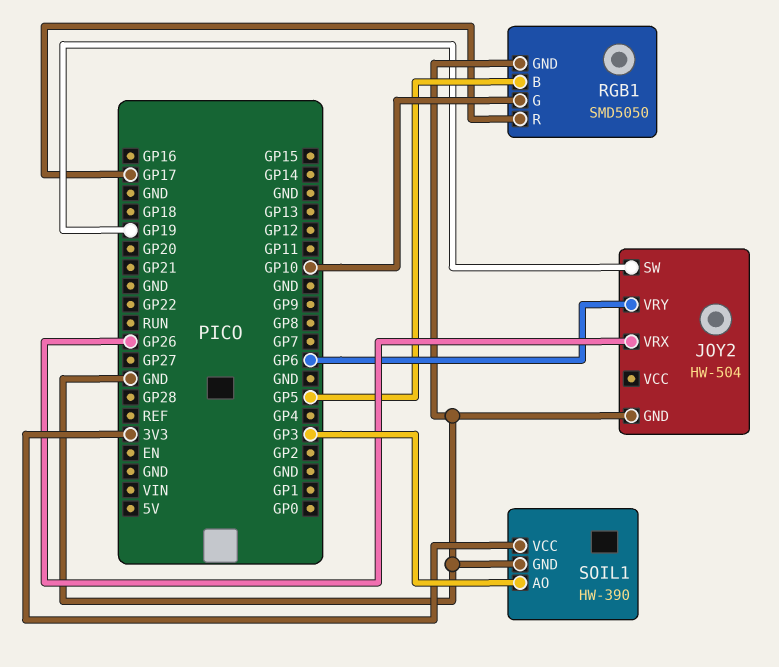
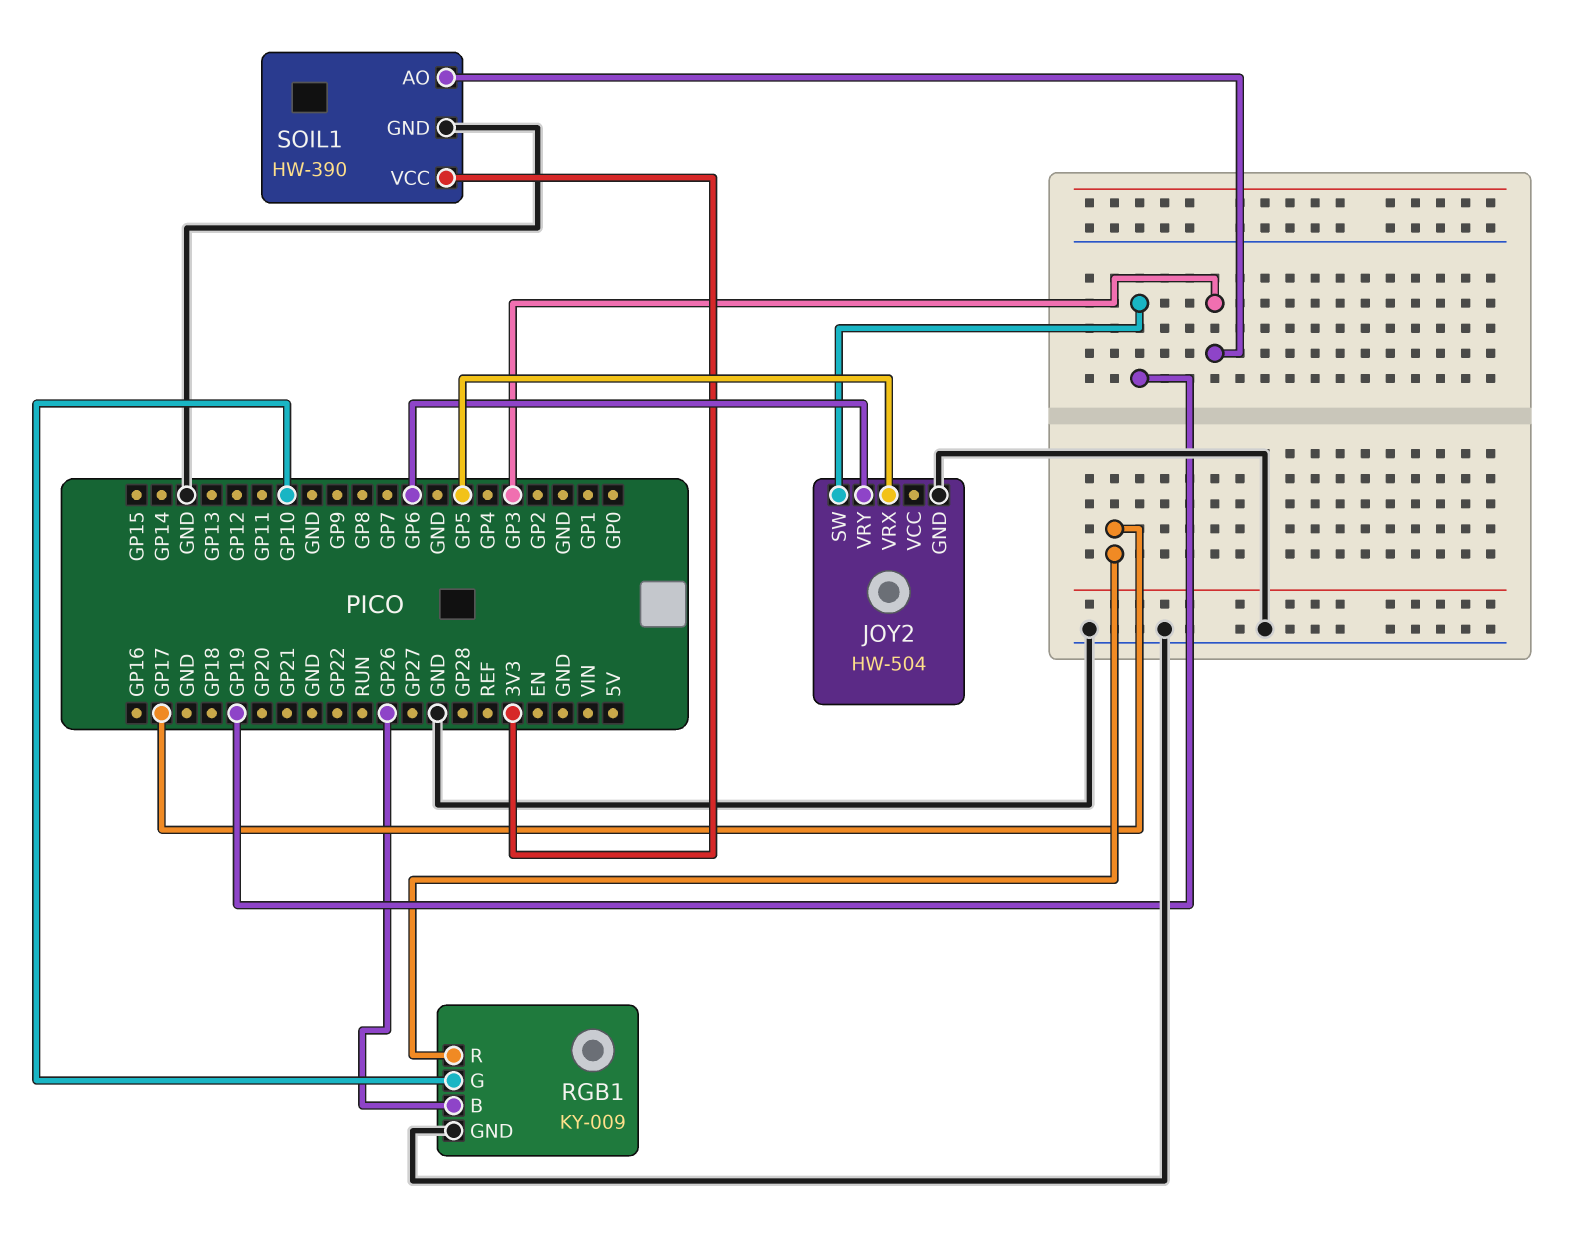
JOY2 pin VRX: GP26 -> GP5
RGB1: SMD5050 -> KY-009
RGB1 pin B: GP5 -> GP26

